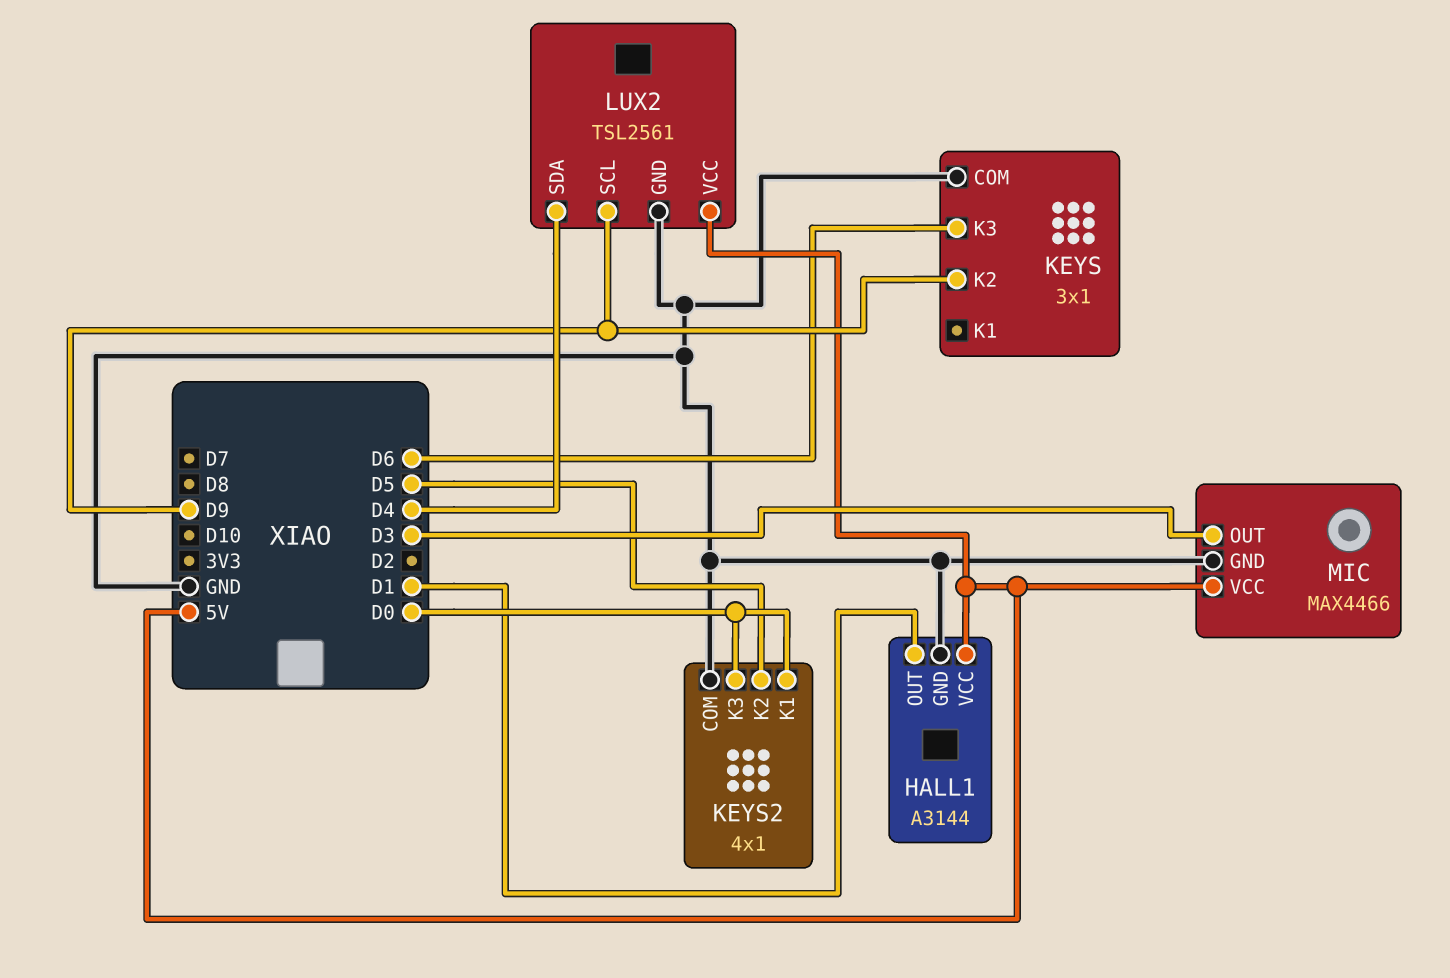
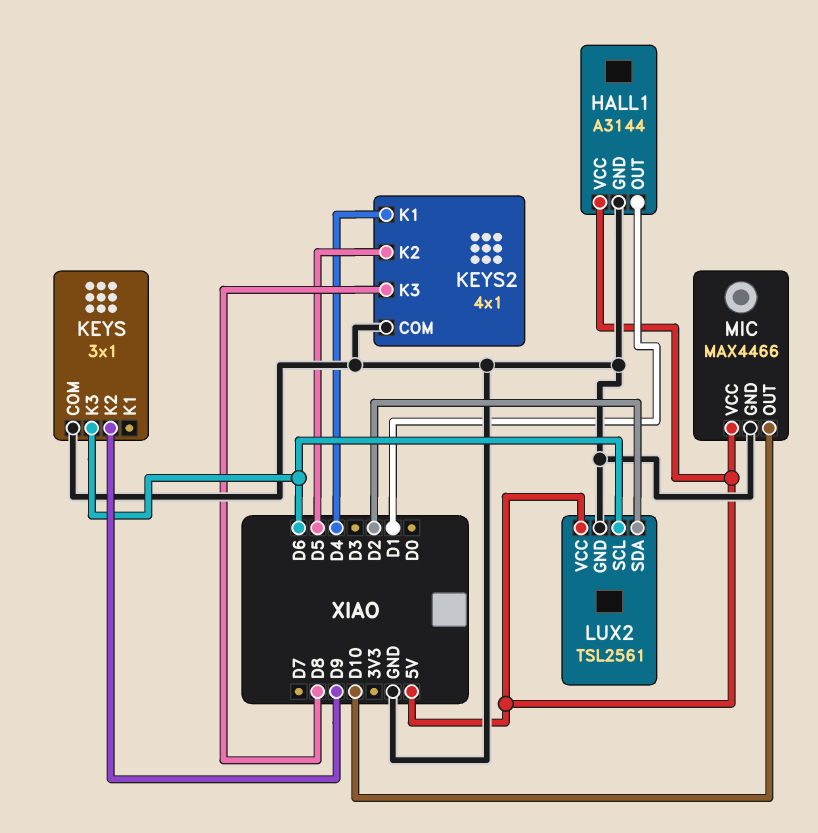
KEYS2 pin K1: D0 -> D4
KEYS2 pin K3: D0 -> D8
LUX2 pin SCL: D9 -> D6
LUX2 pin SDA: D4 -> D2
MIC pin OUT: D3 -> D10

